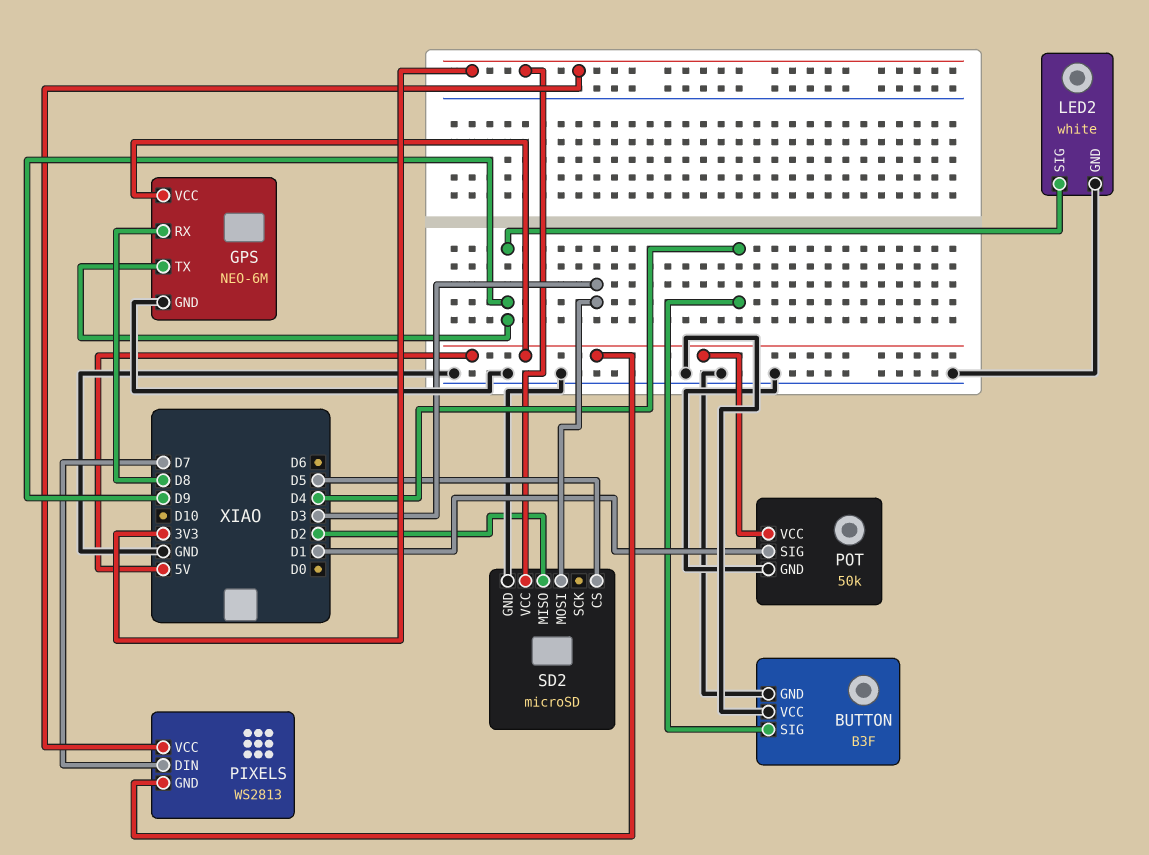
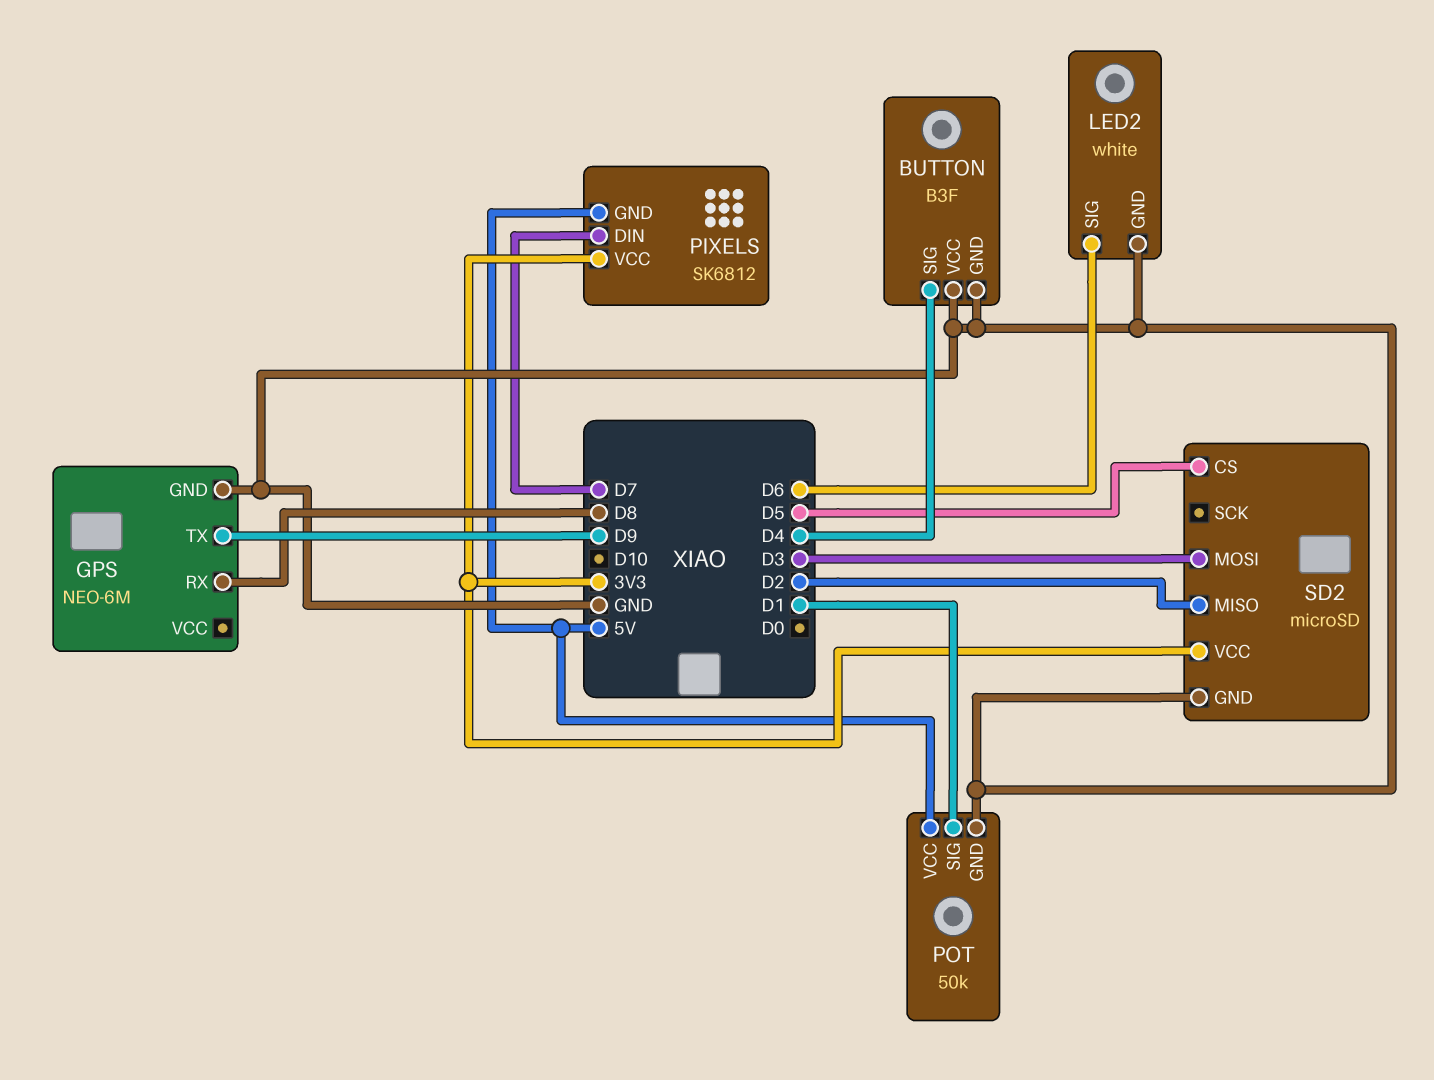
GPS pin VCC: 5V -> none
LED2 pin SIG: D9 -> D6
PIXELS: WS2813 -> SK6812

